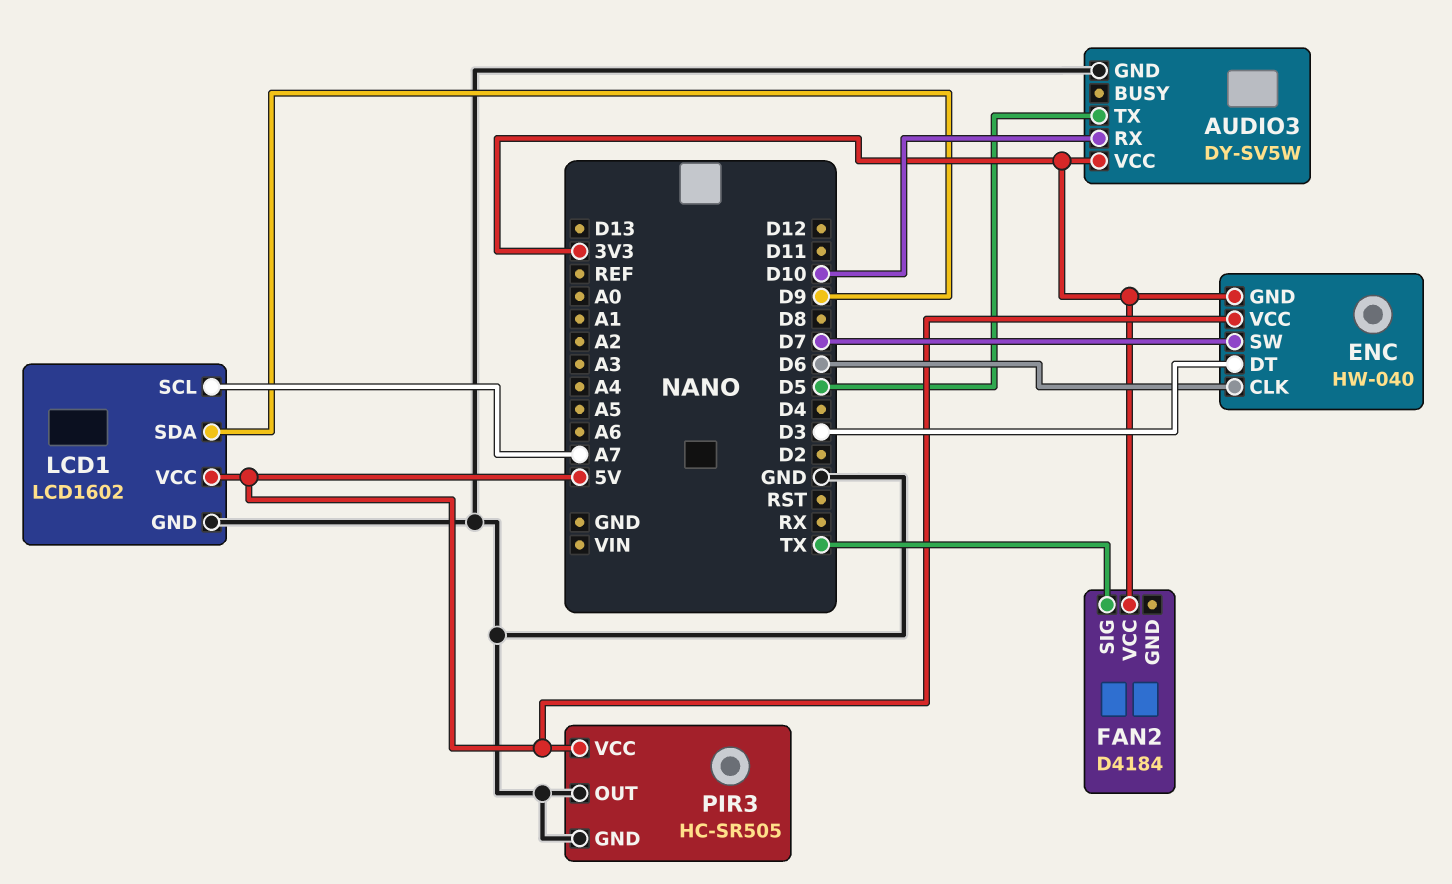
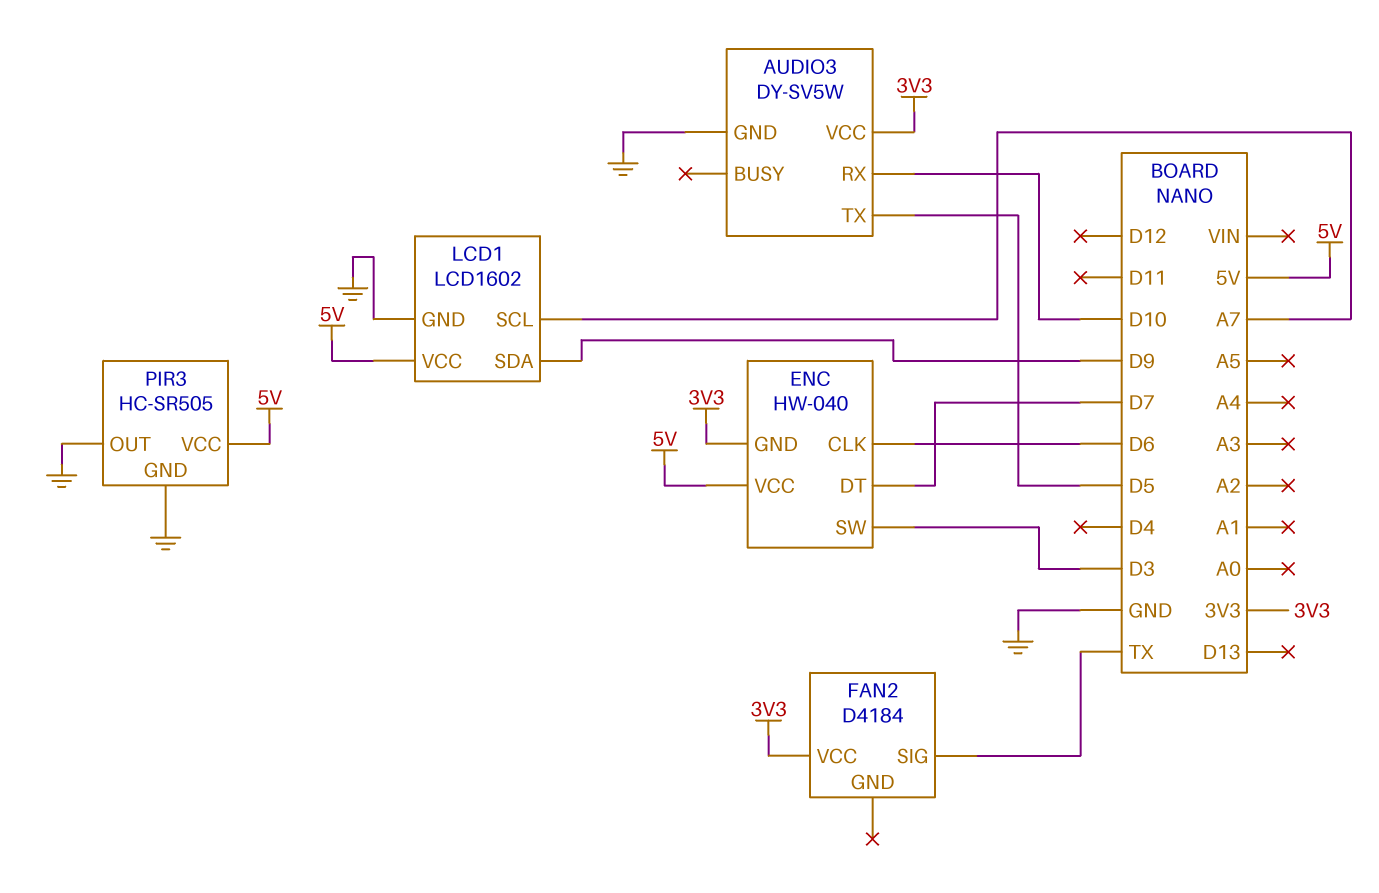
ENC pin DT: D3 -> D7
ENC pin SW: D7 -> D3

